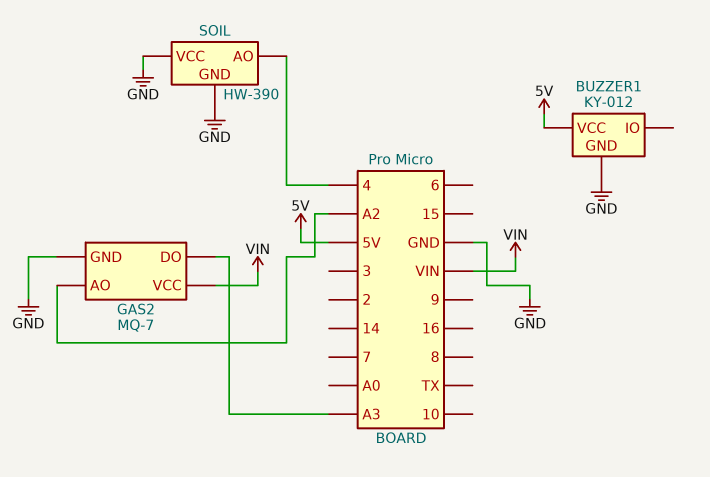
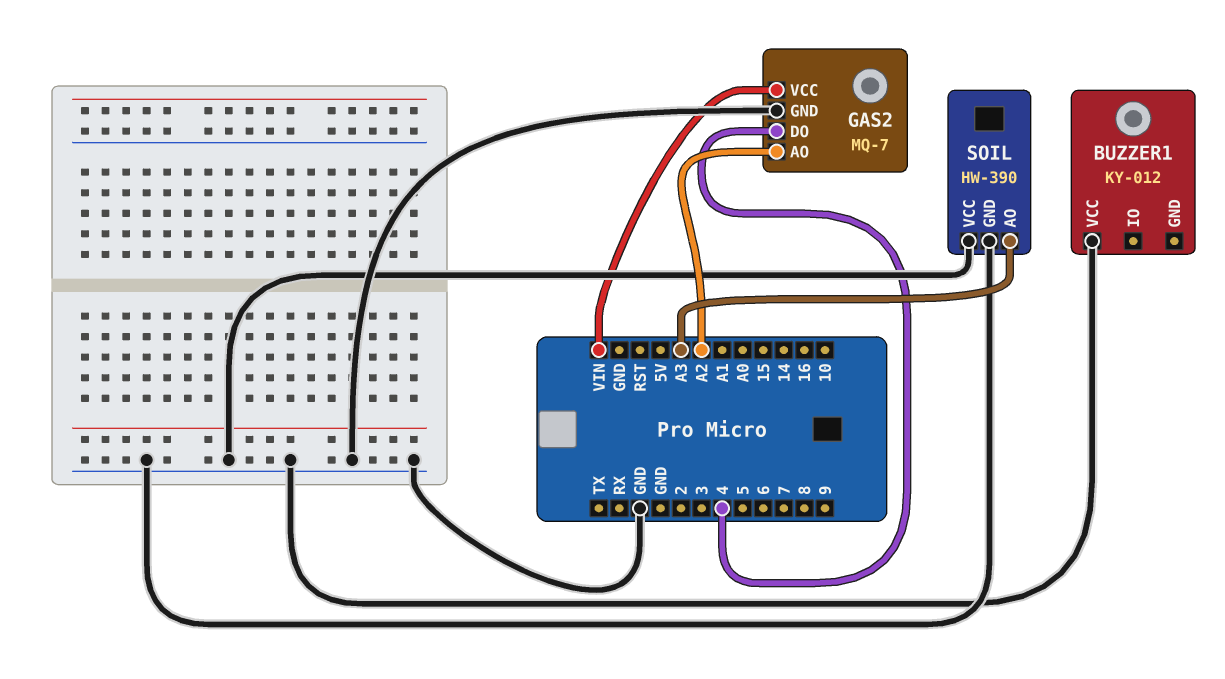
BUZZER1 pin GND: GND -> none
BUZZER1 pin VCC: 5V -> GND
GAS2 pin DO: A3 -> 4
SOIL pin AO: 4 -> A3

